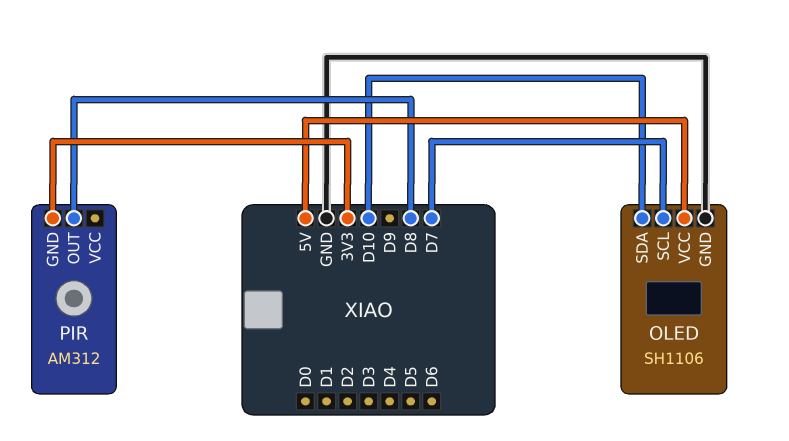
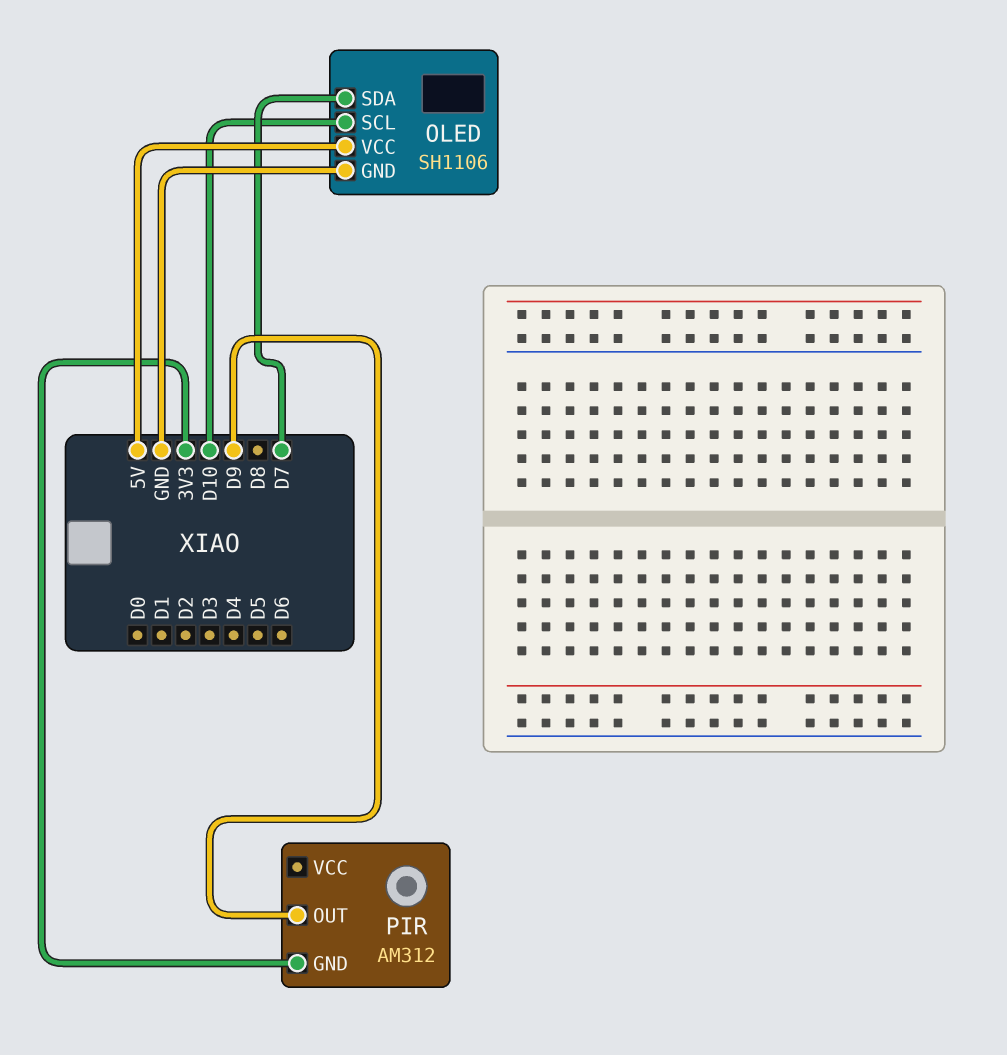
OLED pin SCL: D7 -> D10
OLED pin SDA: D10 -> D7
PIR pin OUT: D8 -> D9

